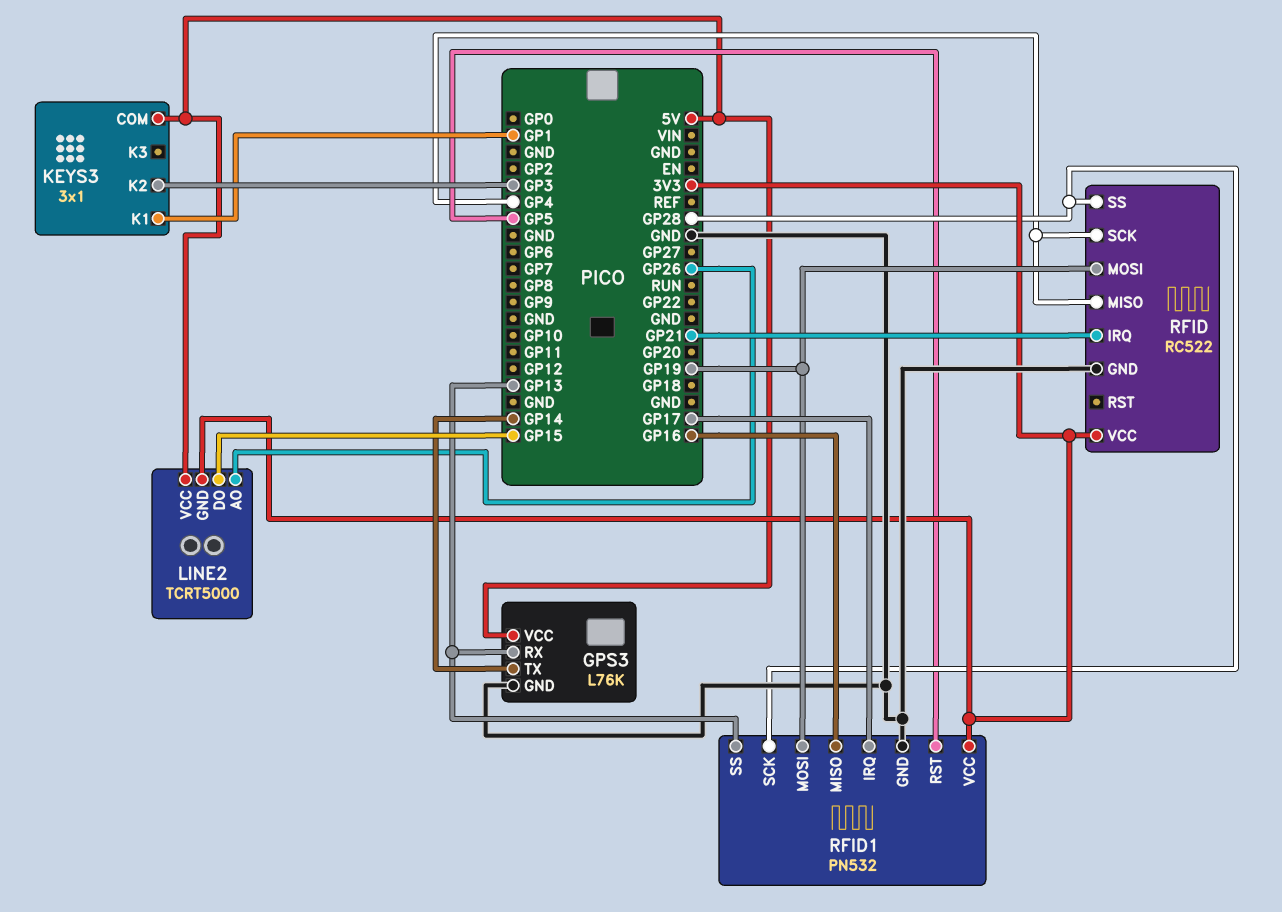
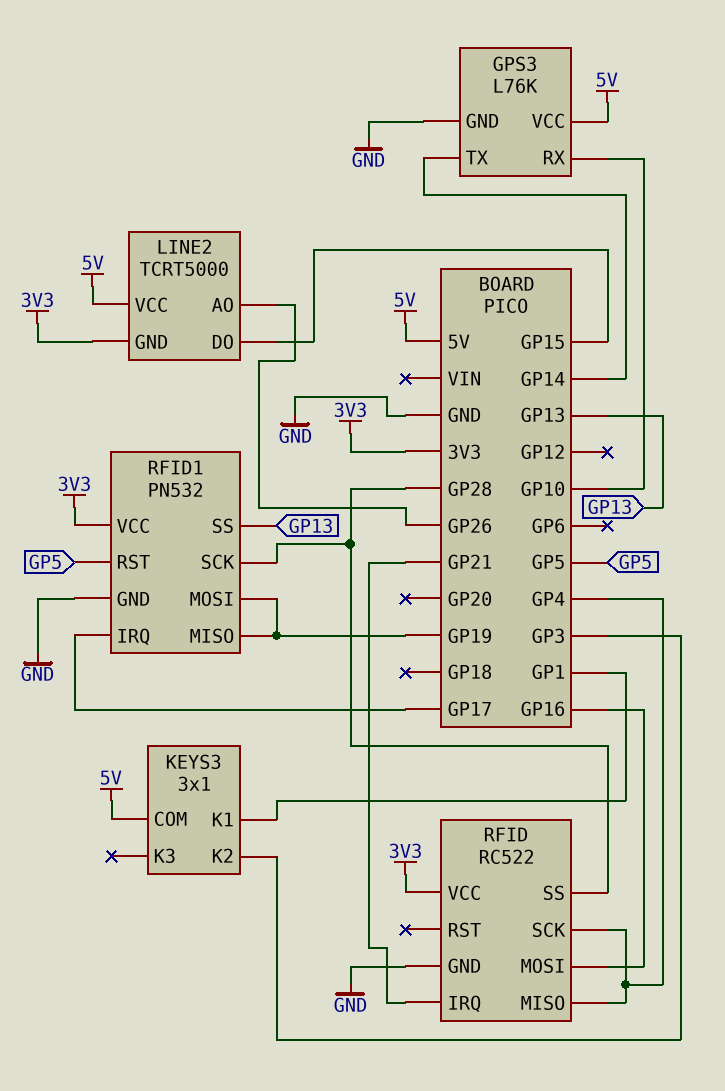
GPS3 pin RX: GP13 -> GP10
RFID pin MOSI: GP19 -> GP16
RFID1 pin MISO: GP16 -> GP19

